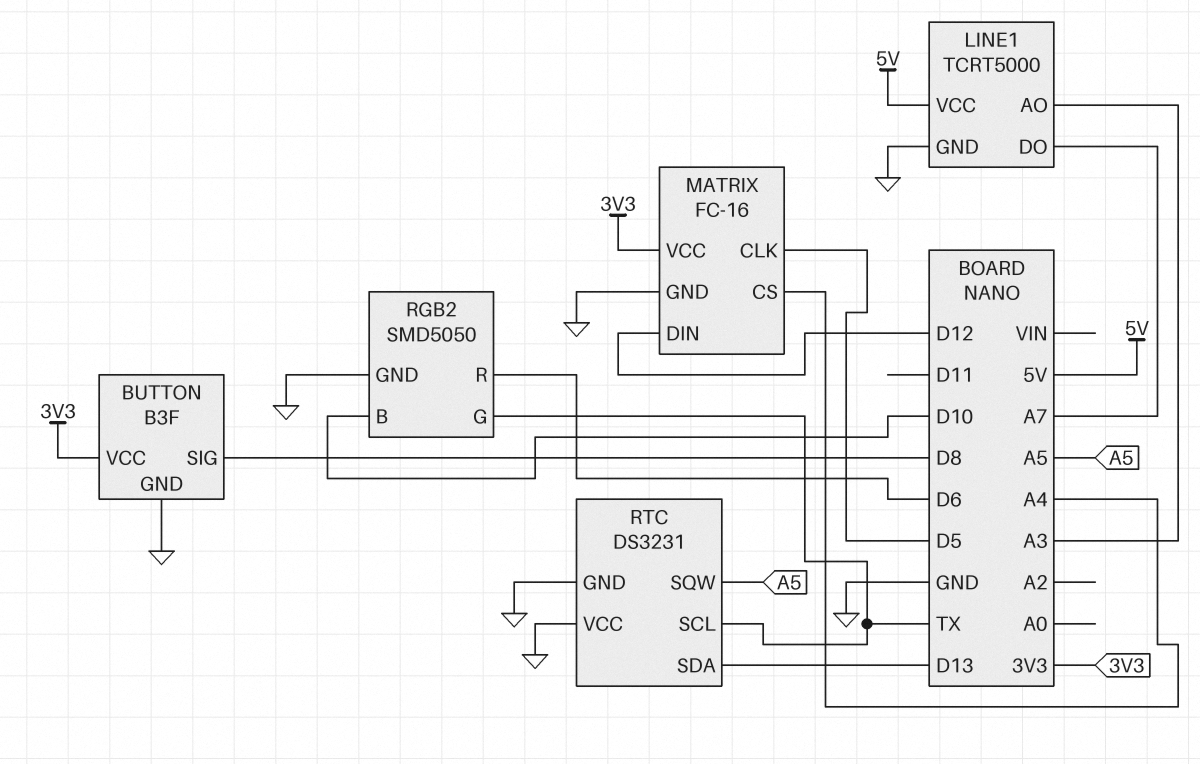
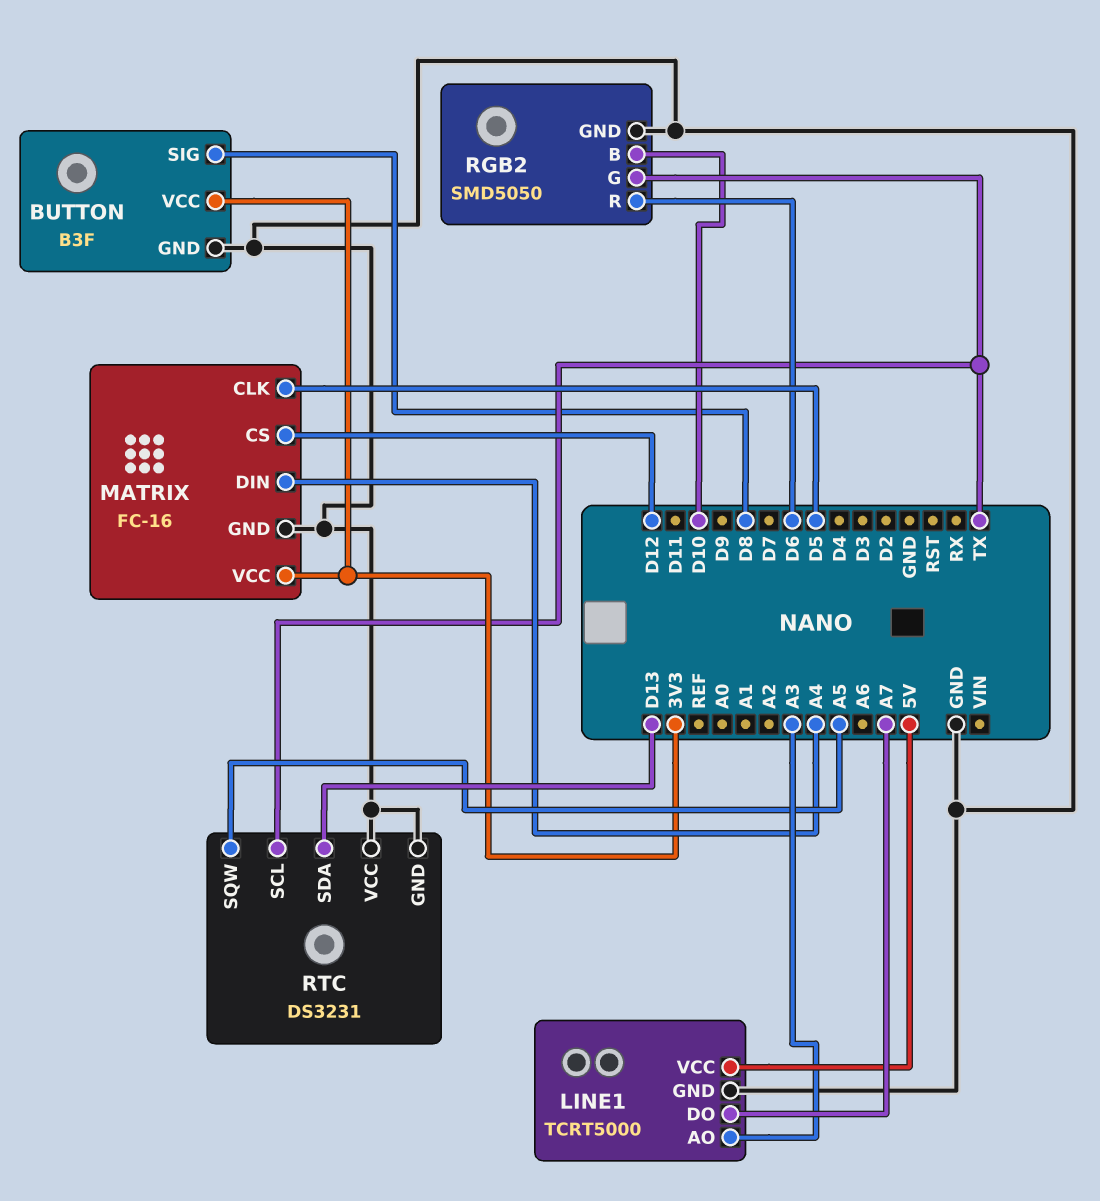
MATRIX pin CS: A4 -> D12
MATRIX pin DIN: D12 -> A4

